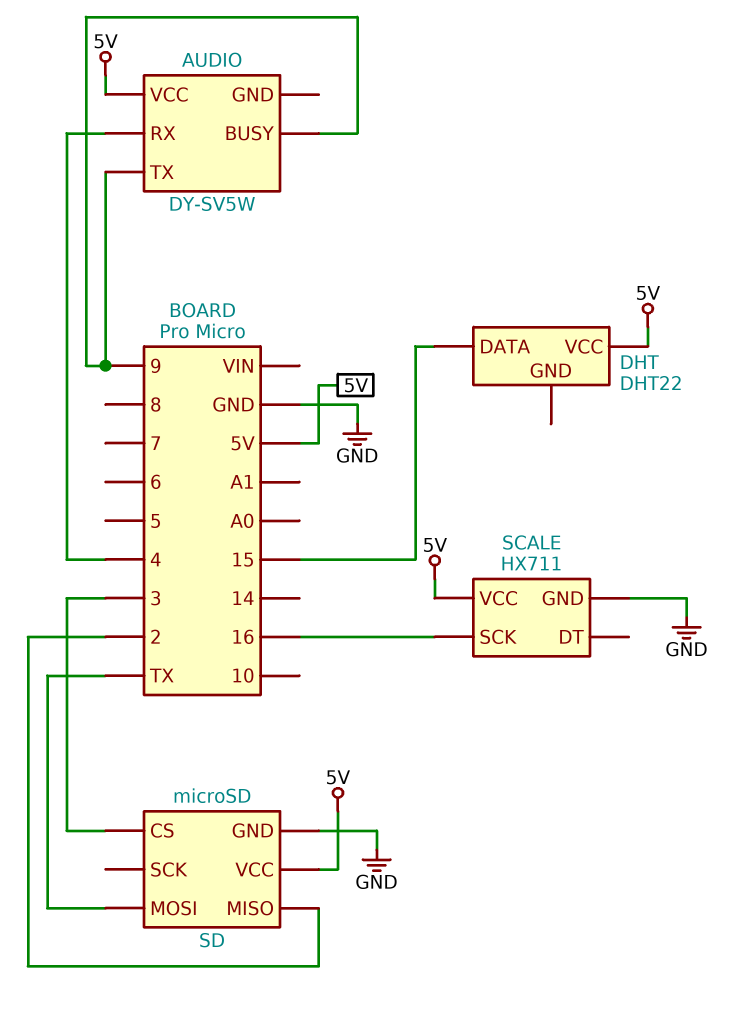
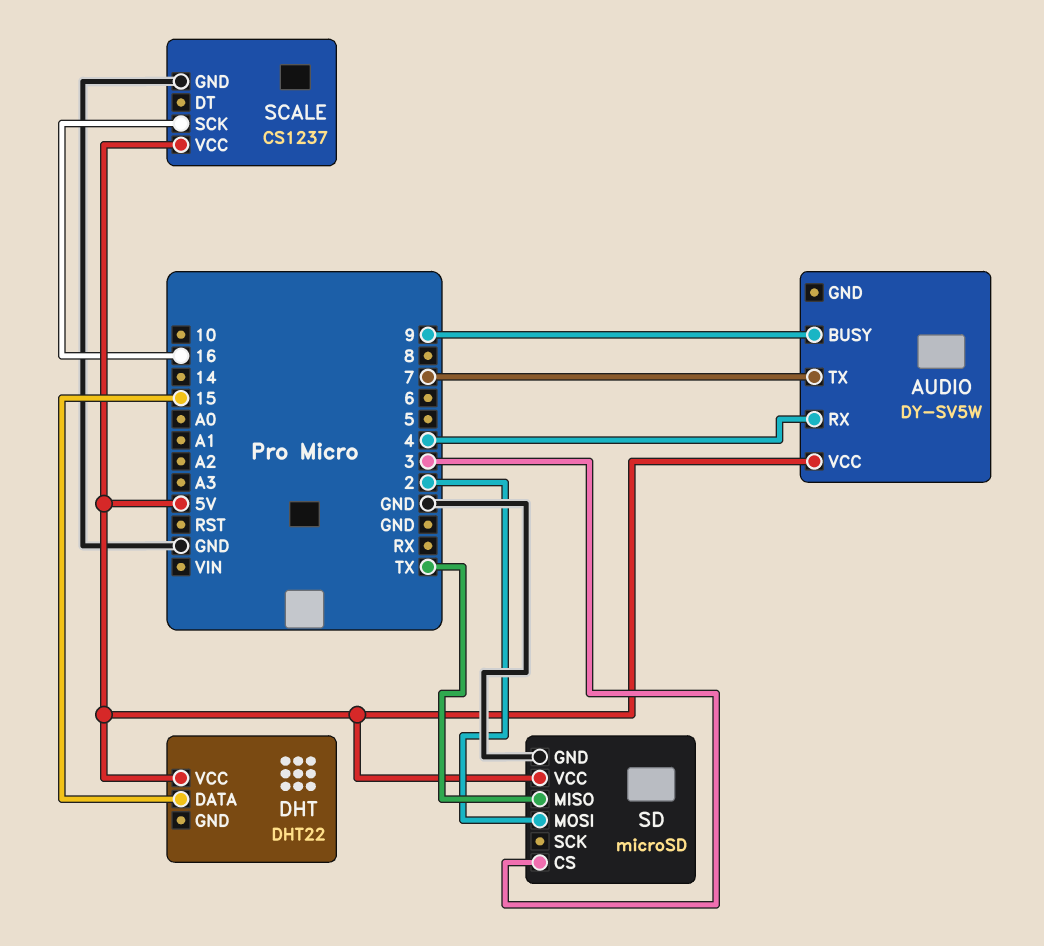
AUDIO pin TX: 9 -> 7
SCALE: HX711 -> CS1237
SD pin MISO: 2 -> TX
SD pin MOSI: TX -> 2

